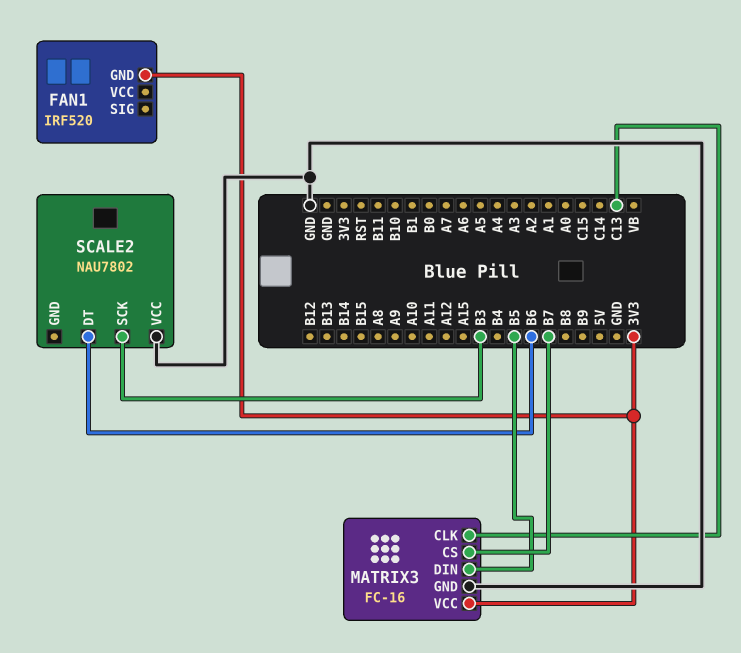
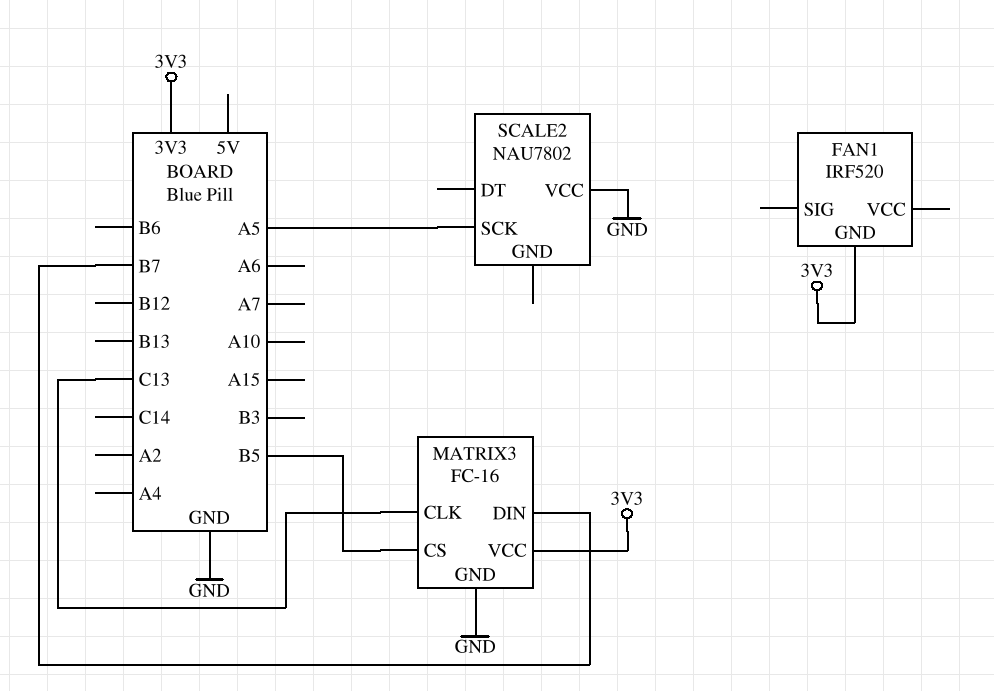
MATRIX3 pin CS: B7 -> B5
MATRIX3 pin DIN: B5 -> B7
SCALE2 pin DT: B6 -> none
SCALE2 pin SCK: B3 -> A5

